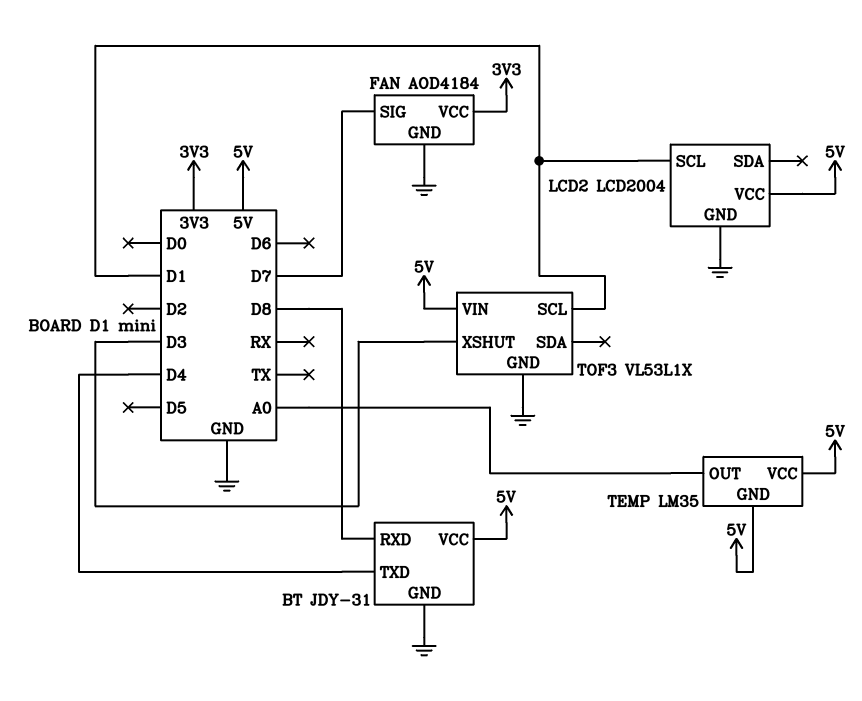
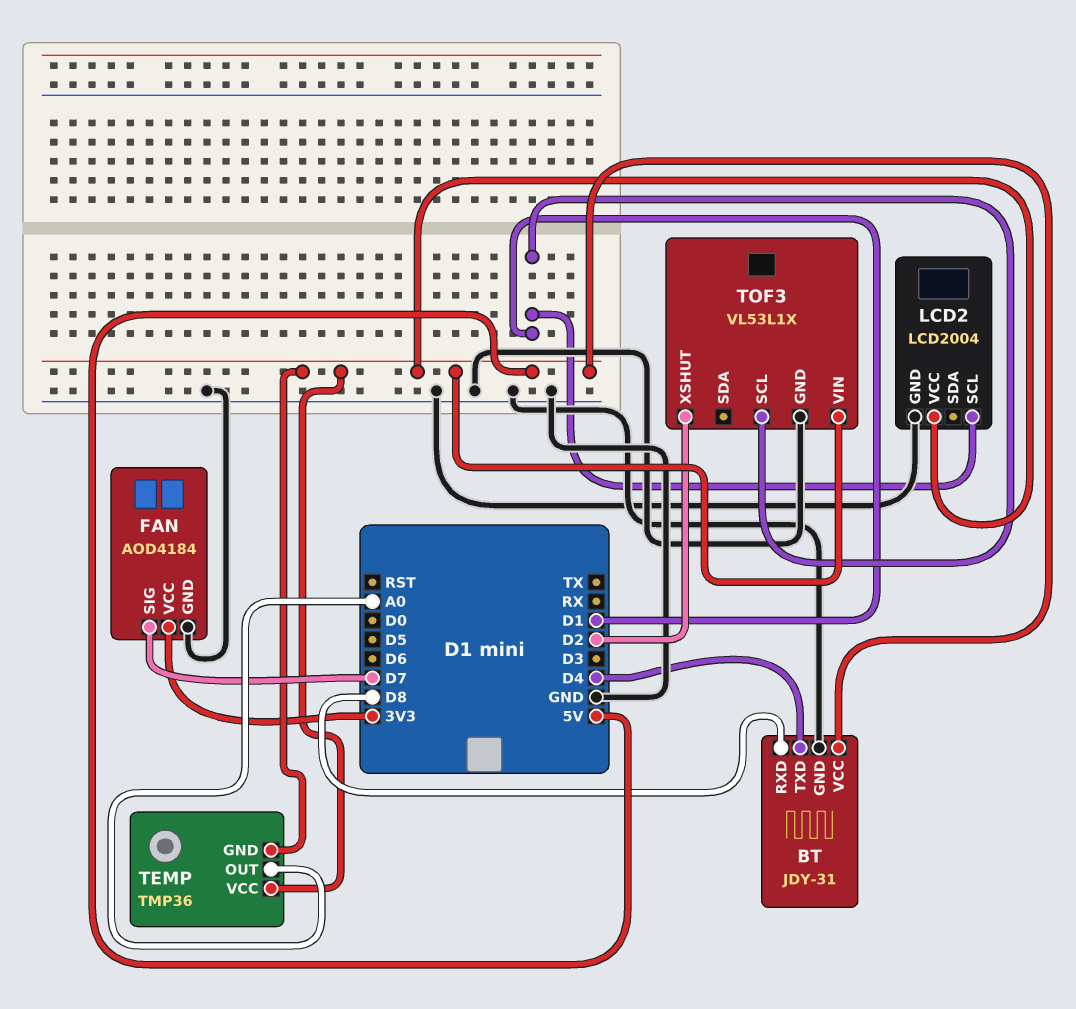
TEMP: LM35 -> TMP36
TOF3 pin XSHUT: D3 -> D2

